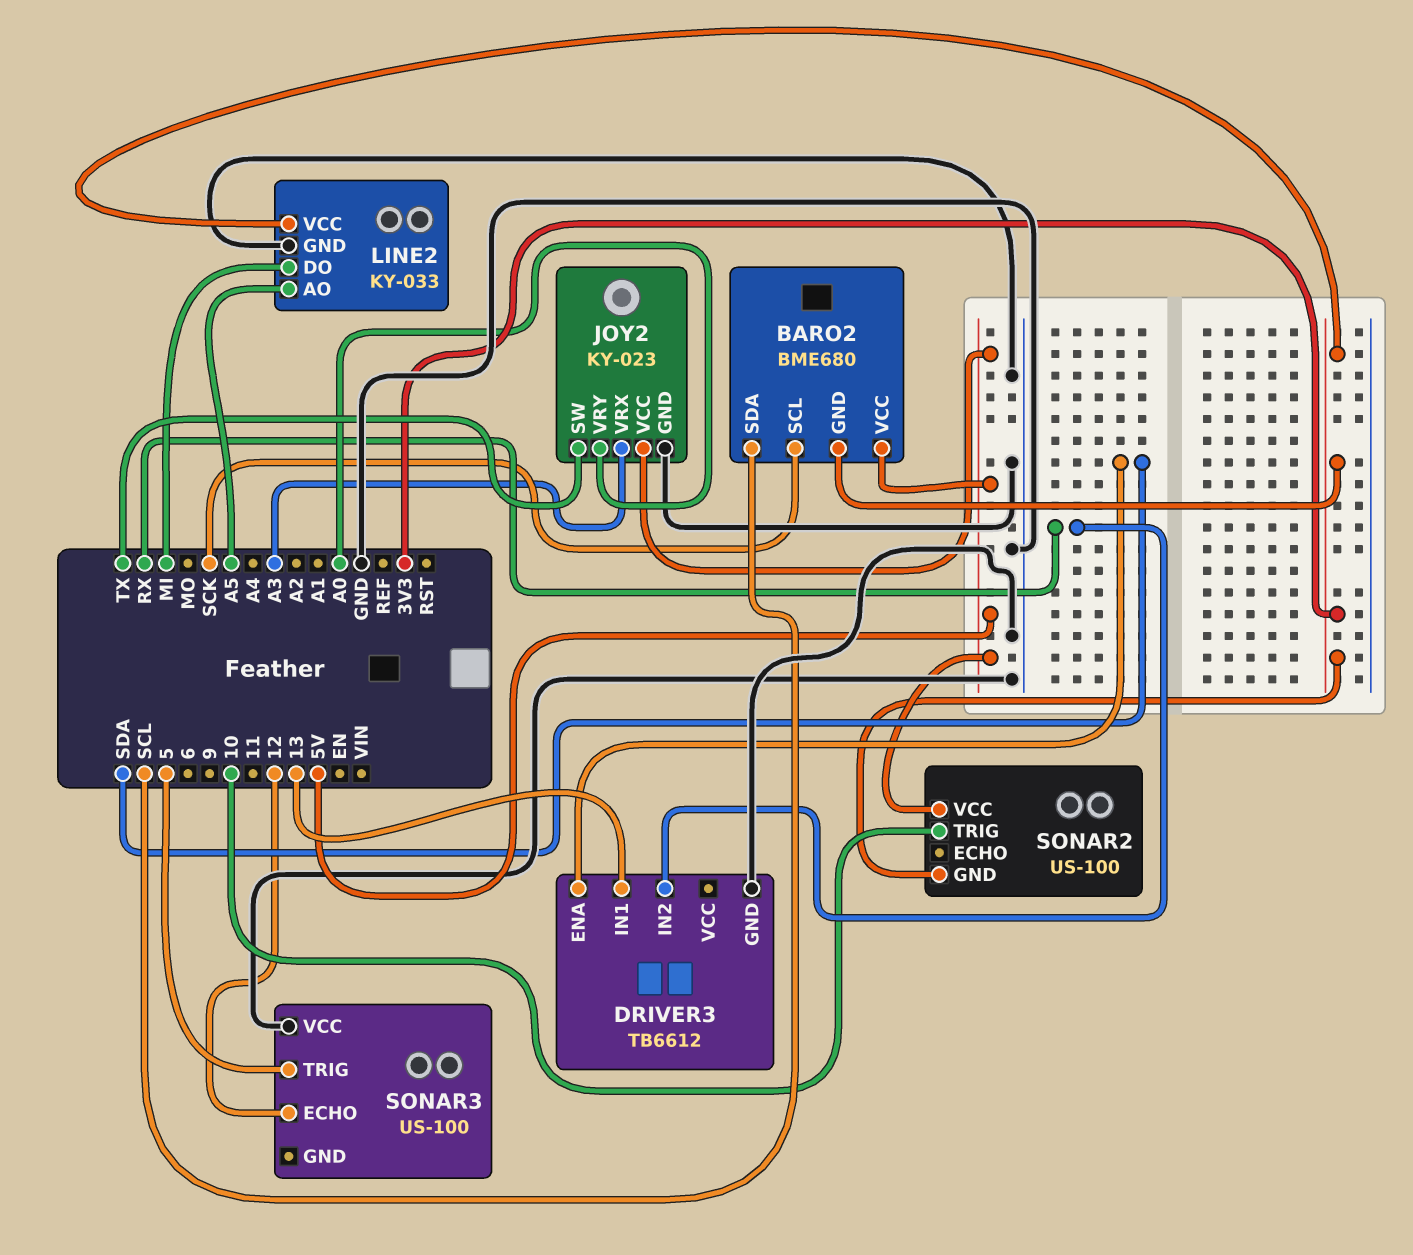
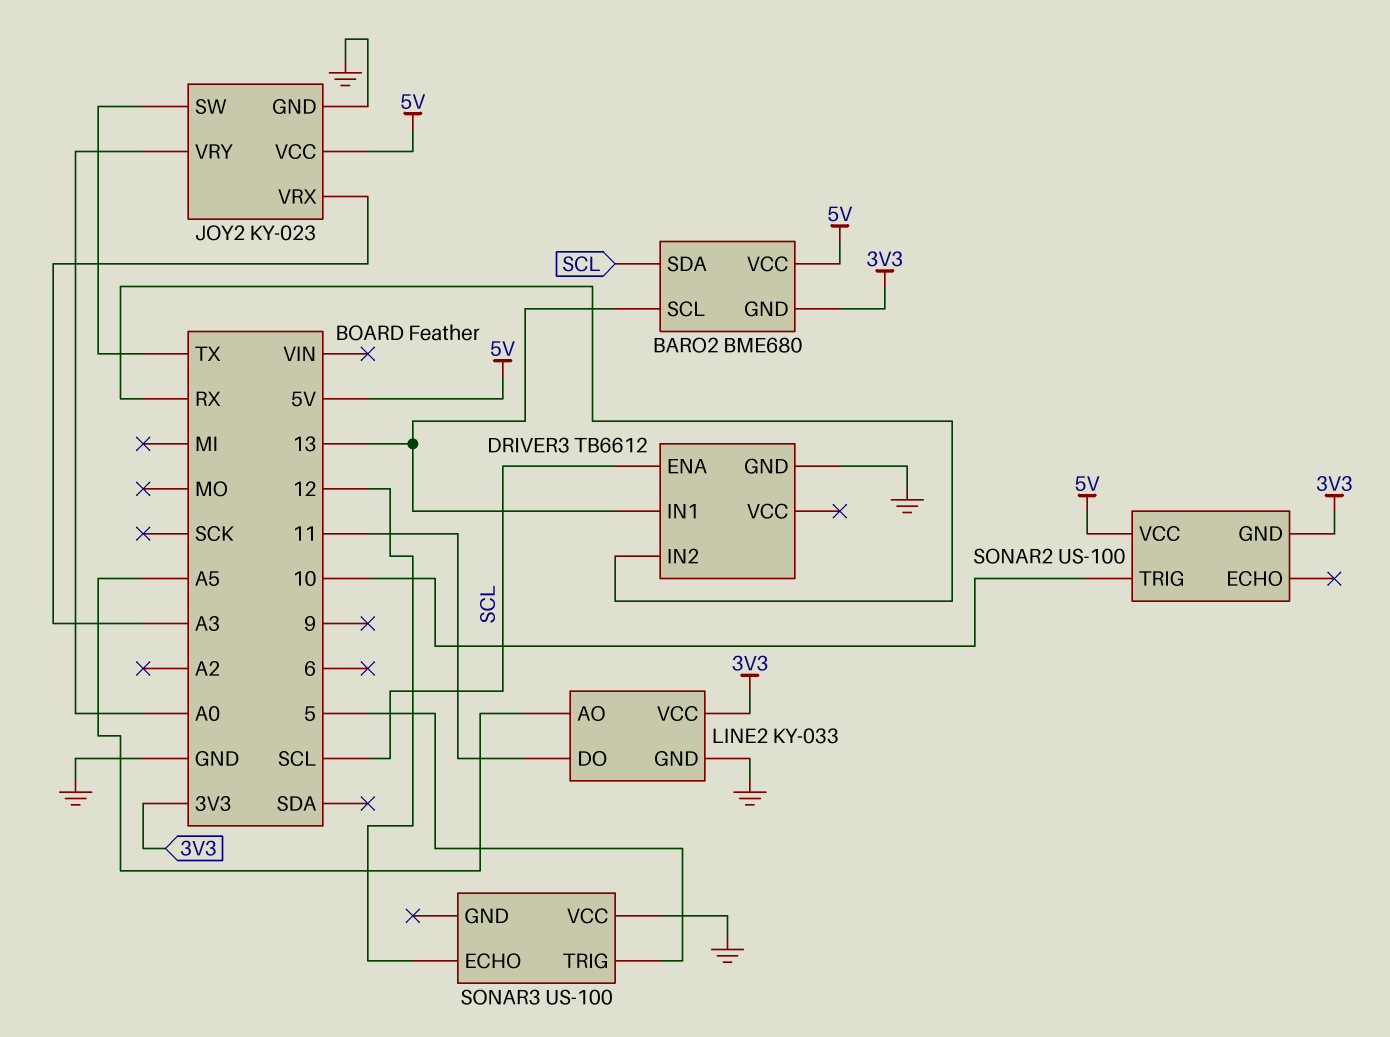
BARO2 pin SCL: SCK -> 13
DRIVER3 pin ENA: SDA -> SCL
LINE2 pin DO: MI -> 11

